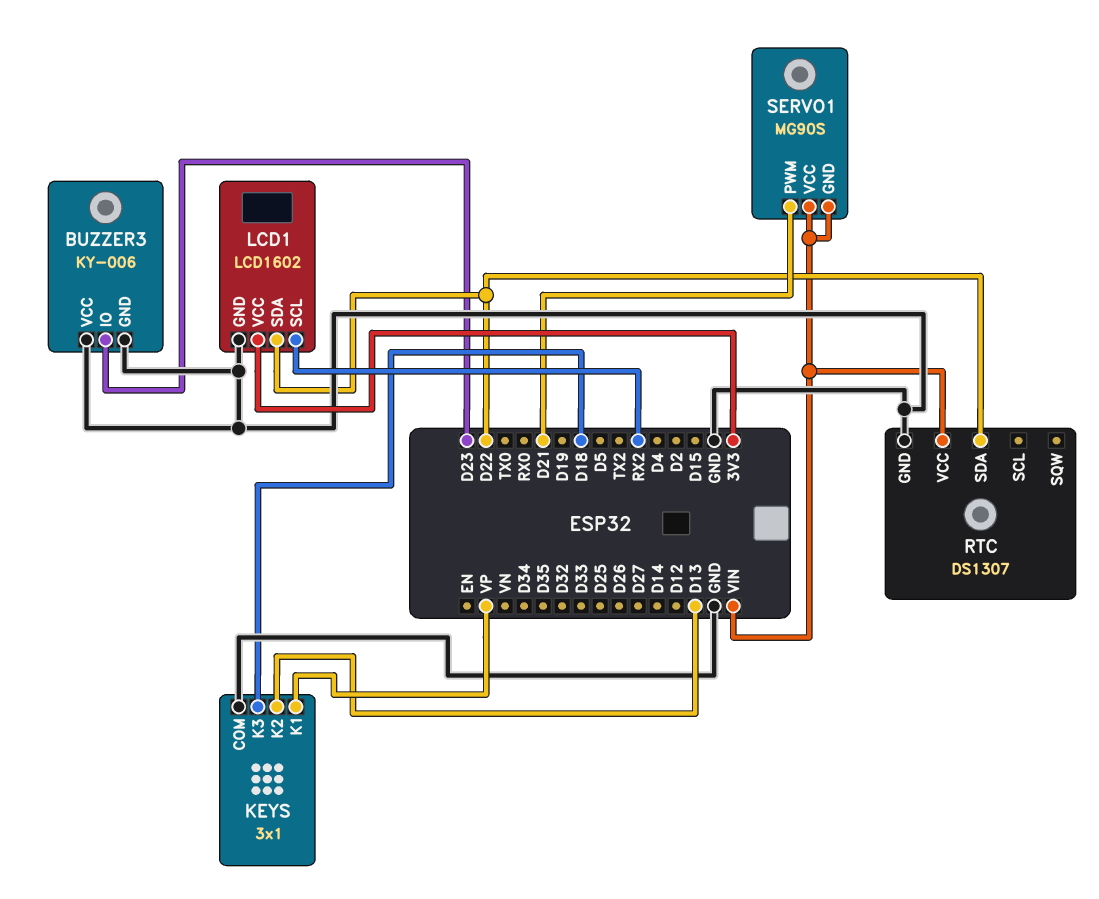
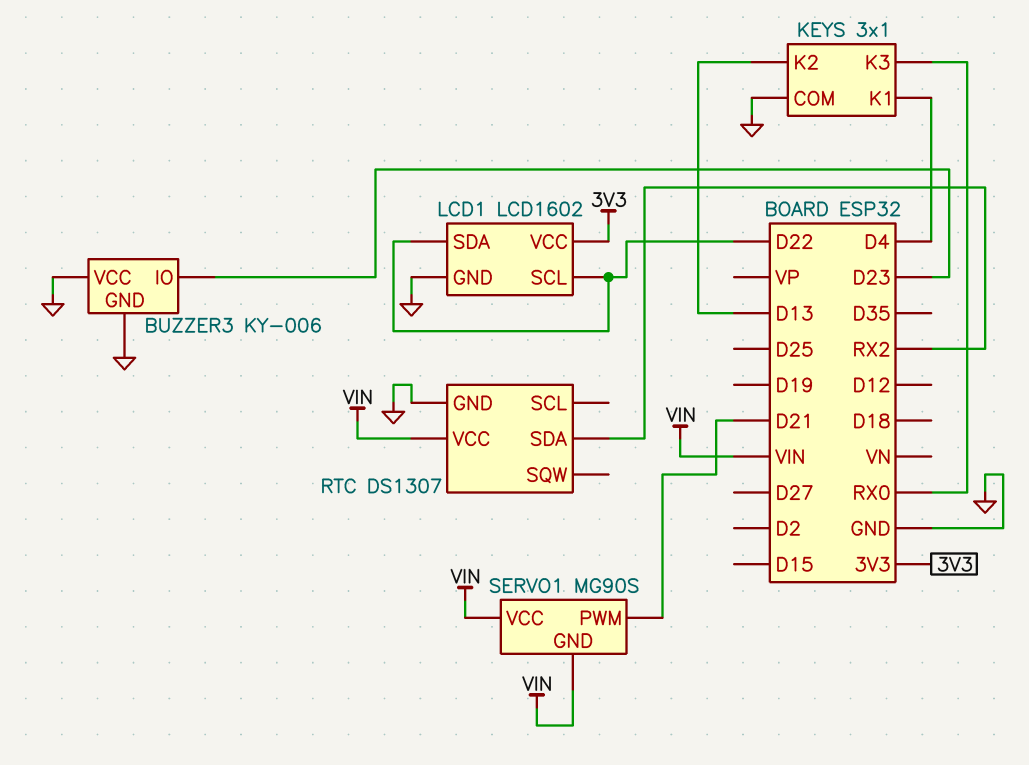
KEYS pin K1: VP -> D4
KEYS pin K3: D18 -> RX0
LCD1 pin SCL: RX2 -> D22
RTC pin SDA: D22 -> RX2

